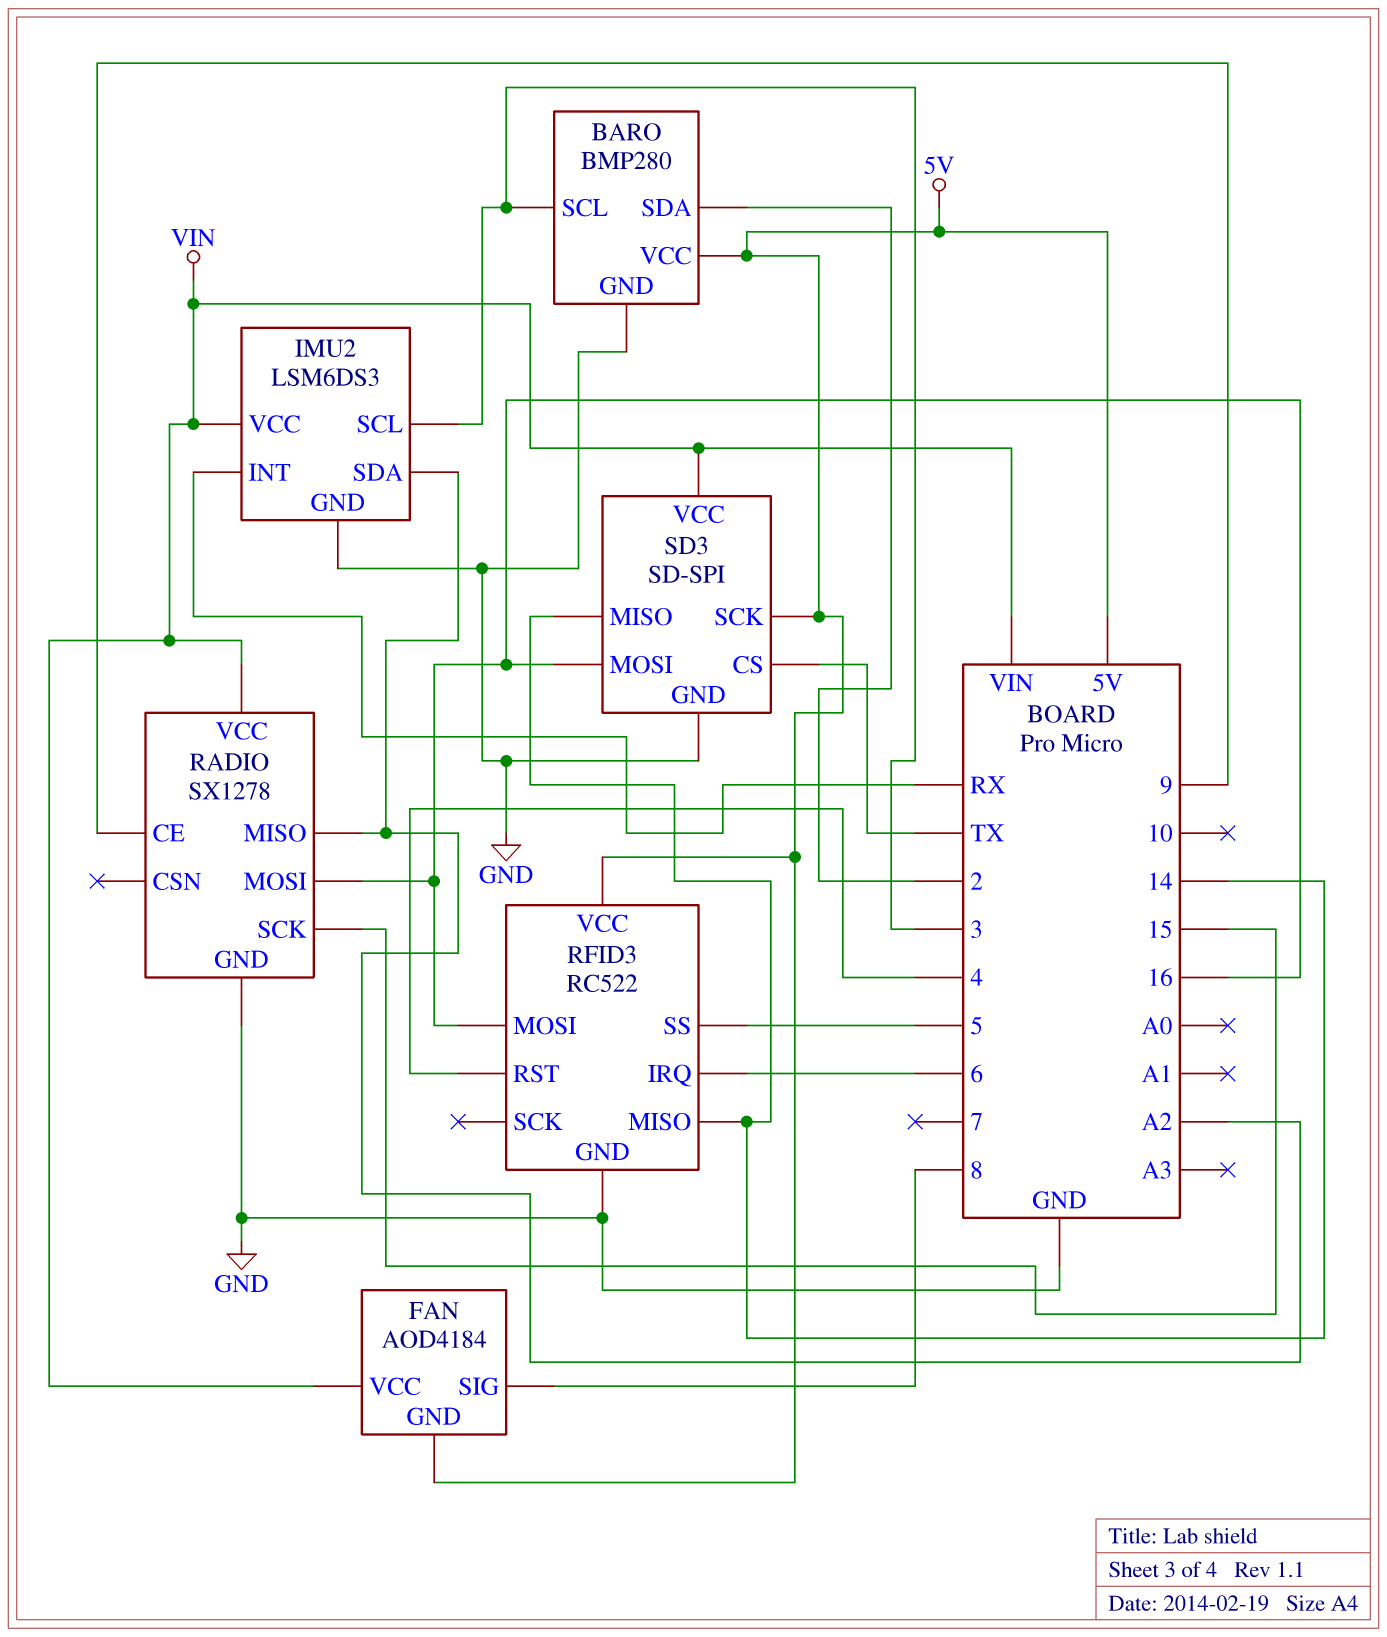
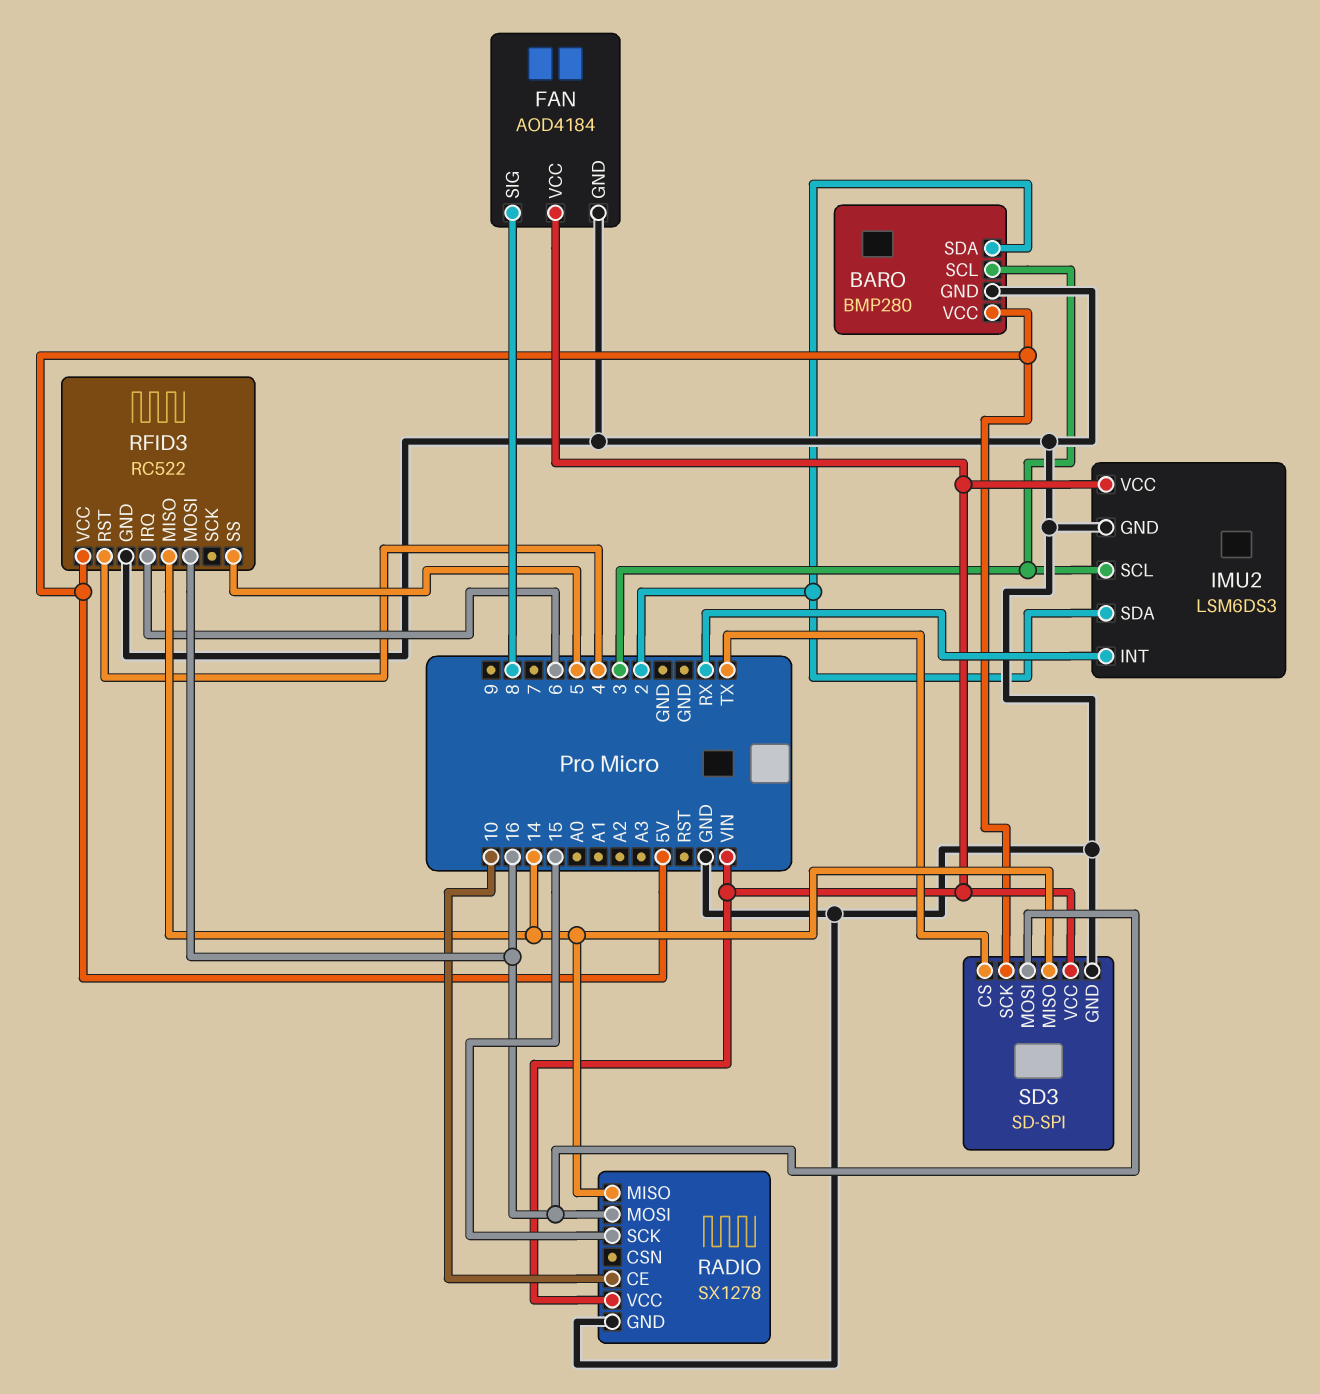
FAN pin GND: 5V -> GND
IMU2 pin SDA: A2 -> 2
RADIO pin CE: 9 -> 10
RADIO pin MISO: A2 -> 14

